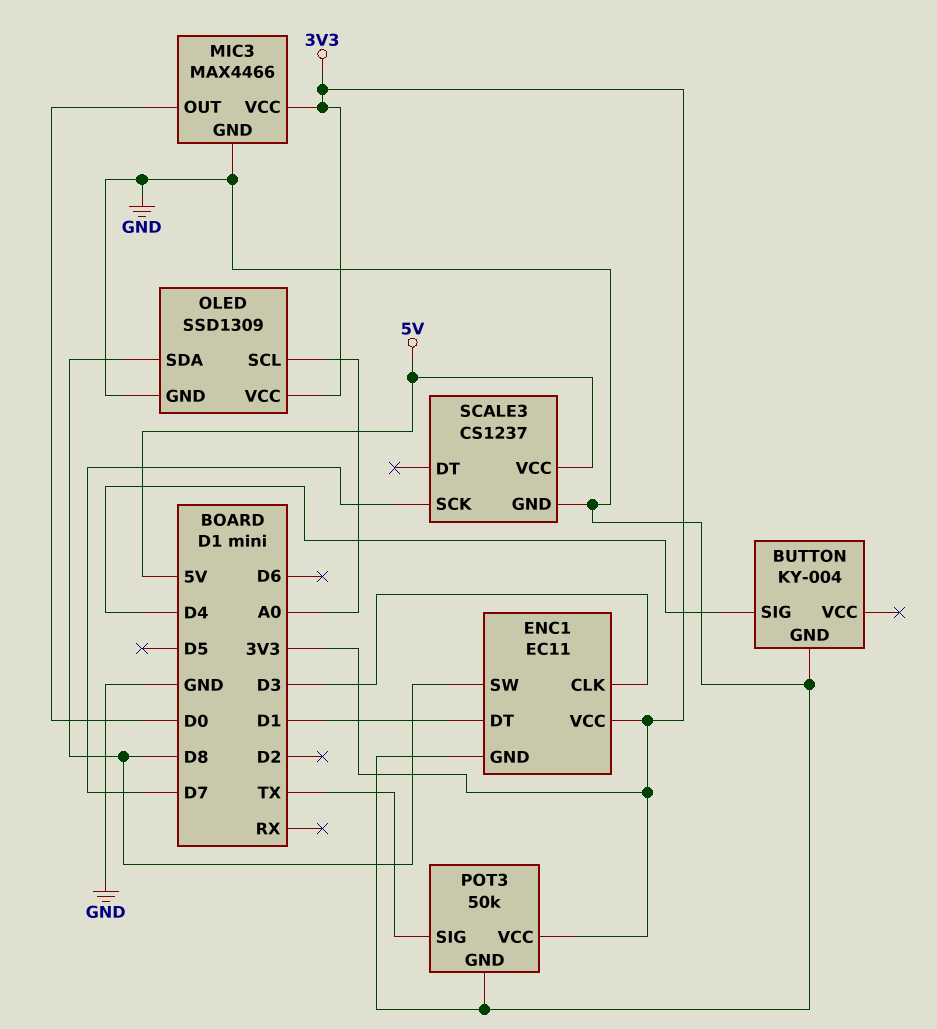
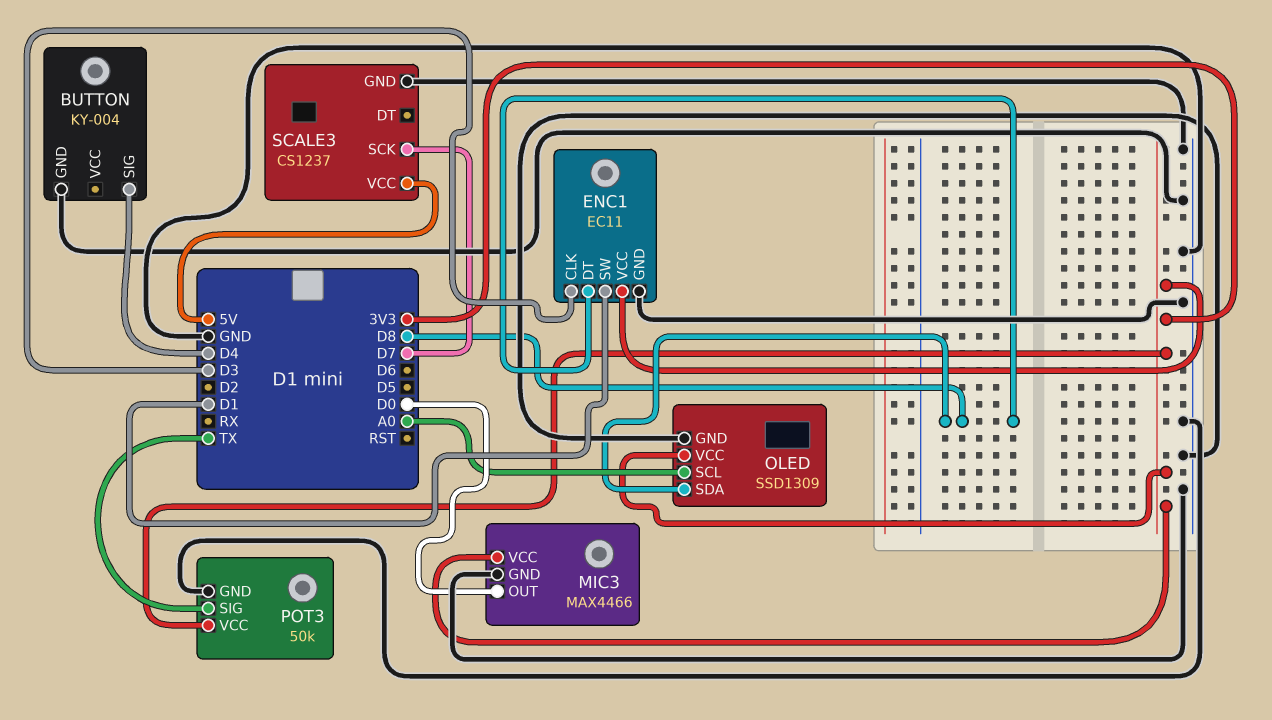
ENC1 pin DT: D1 -> D8
ENC1 pin SW: D8 -> D1

